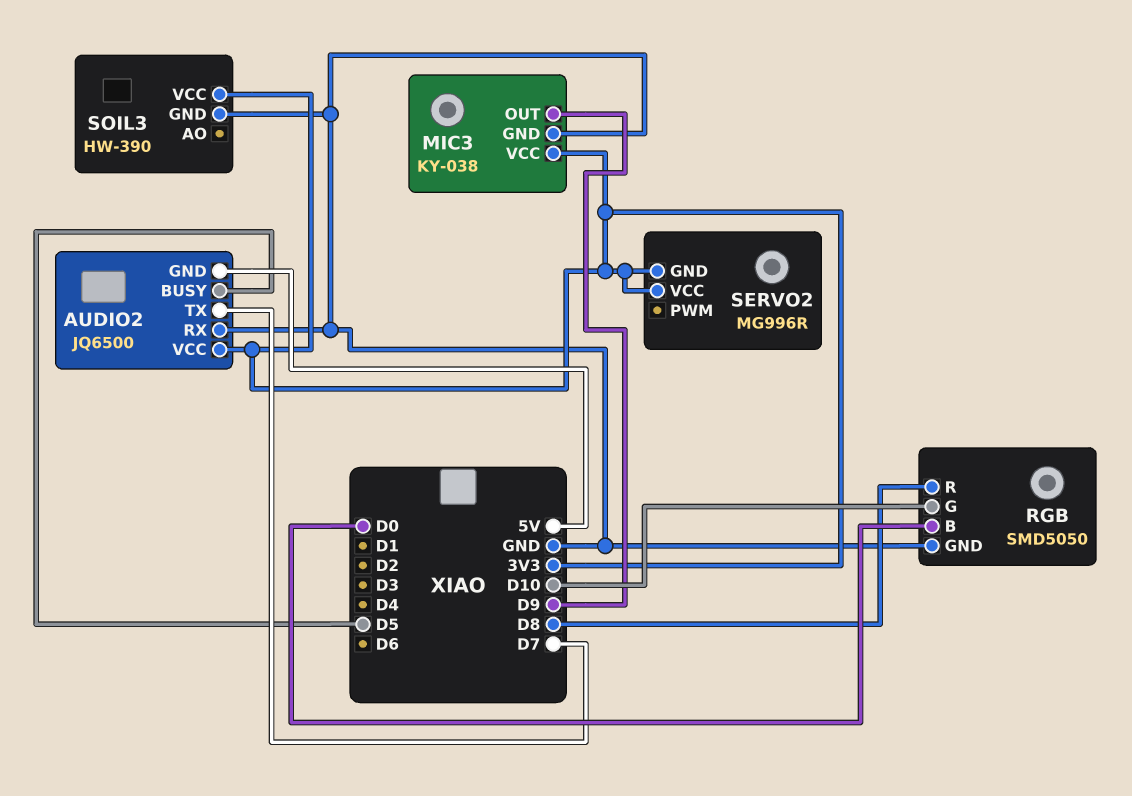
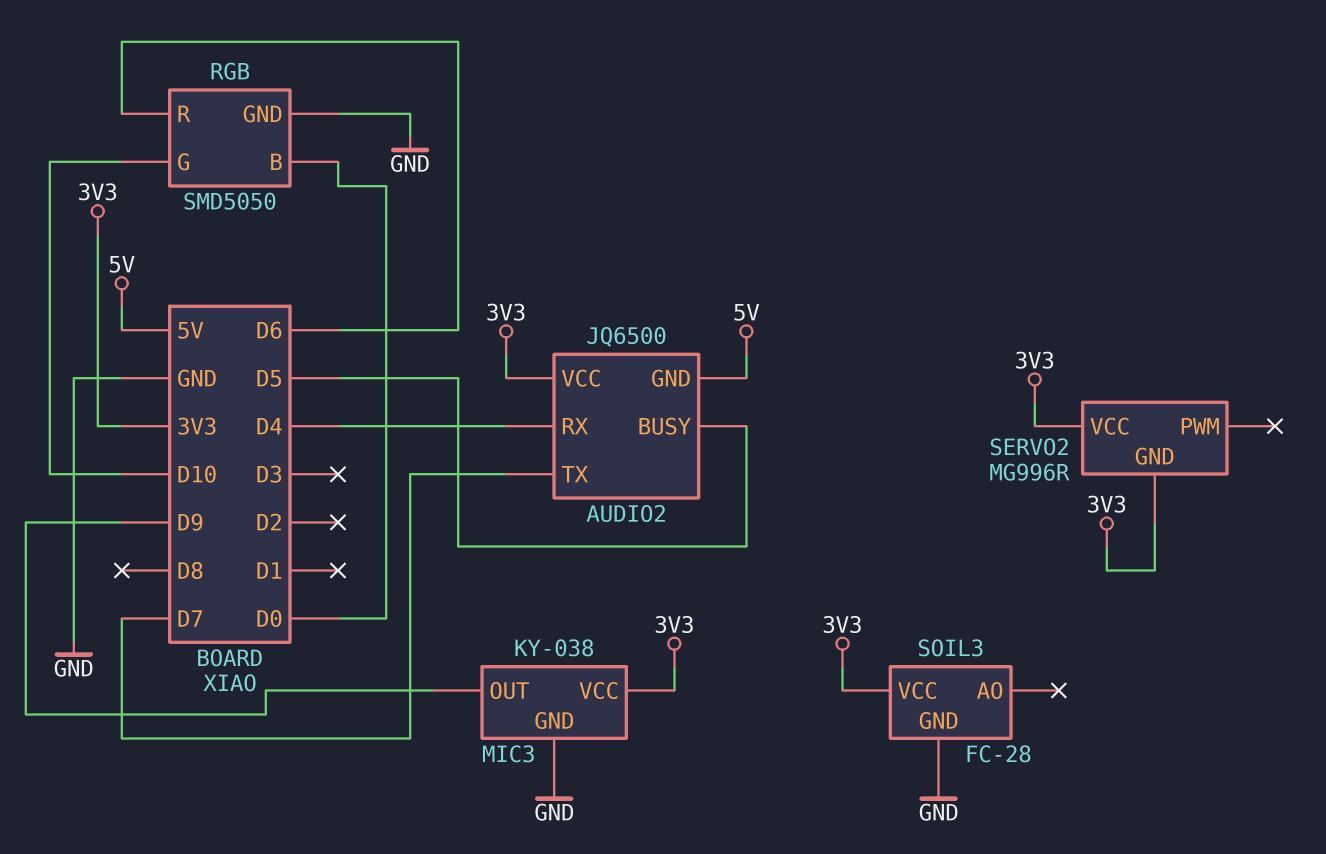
AUDIO2 pin RX: GND -> D4
RGB pin R: D8 -> D6
SOIL3: HW-390 -> FC-28

